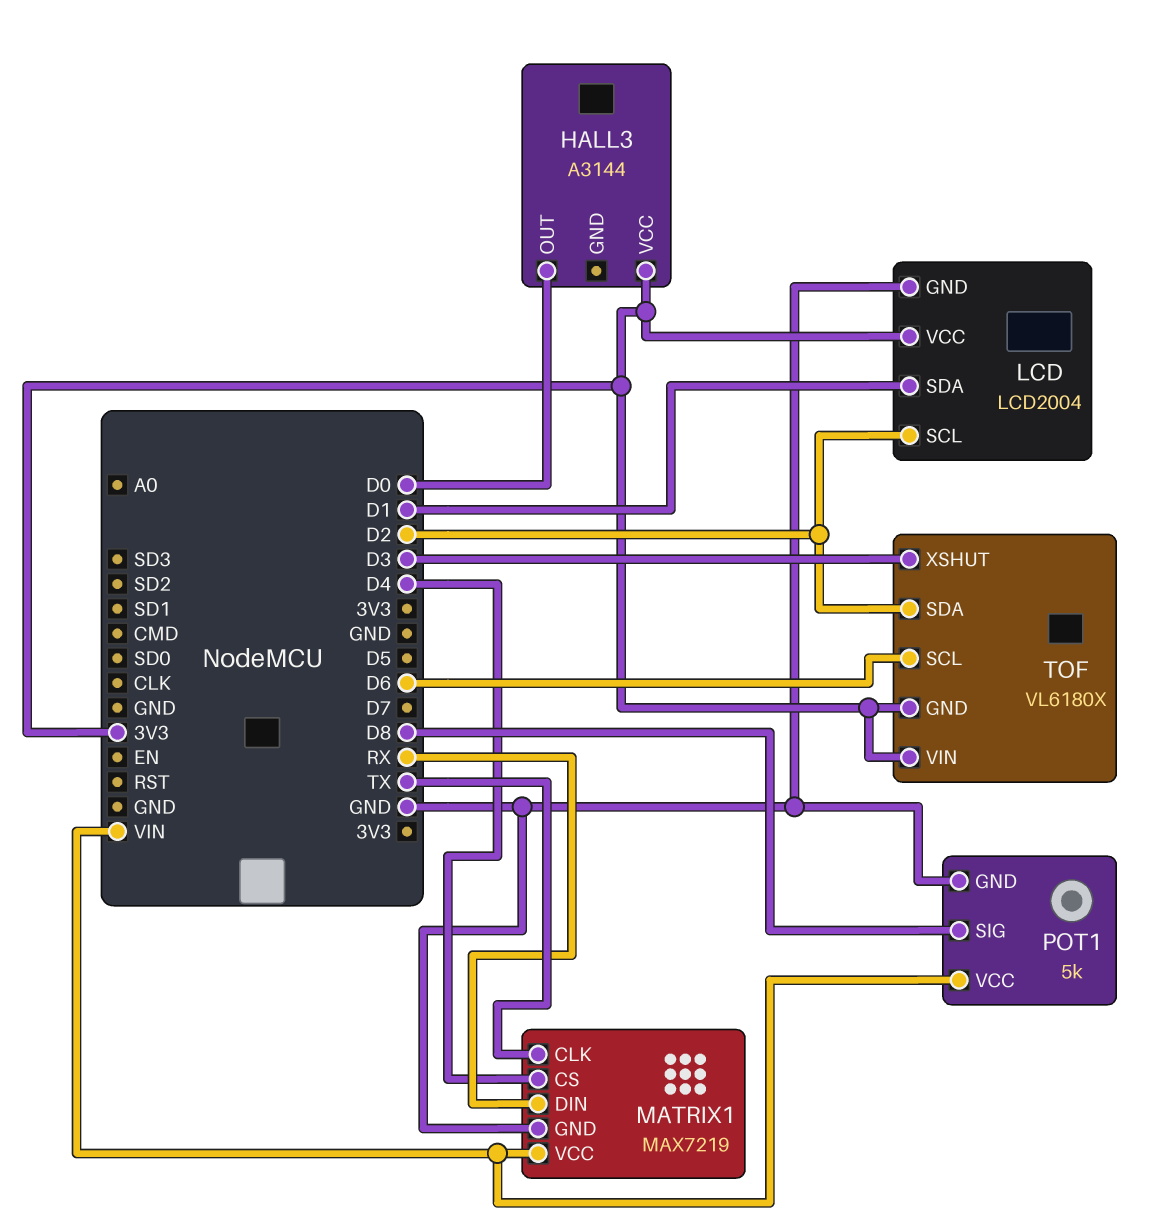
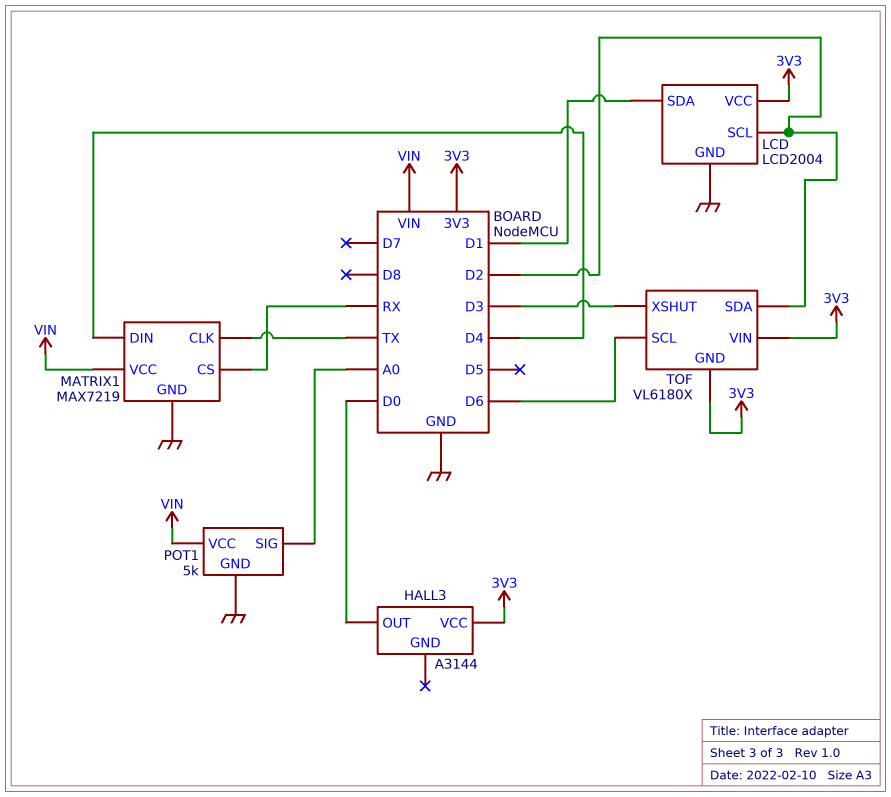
MATRIX1 pin CS: D4 -> RX
MATRIX1 pin DIN: RX -> D4
POT1 pin SIG: D8 -> A0

